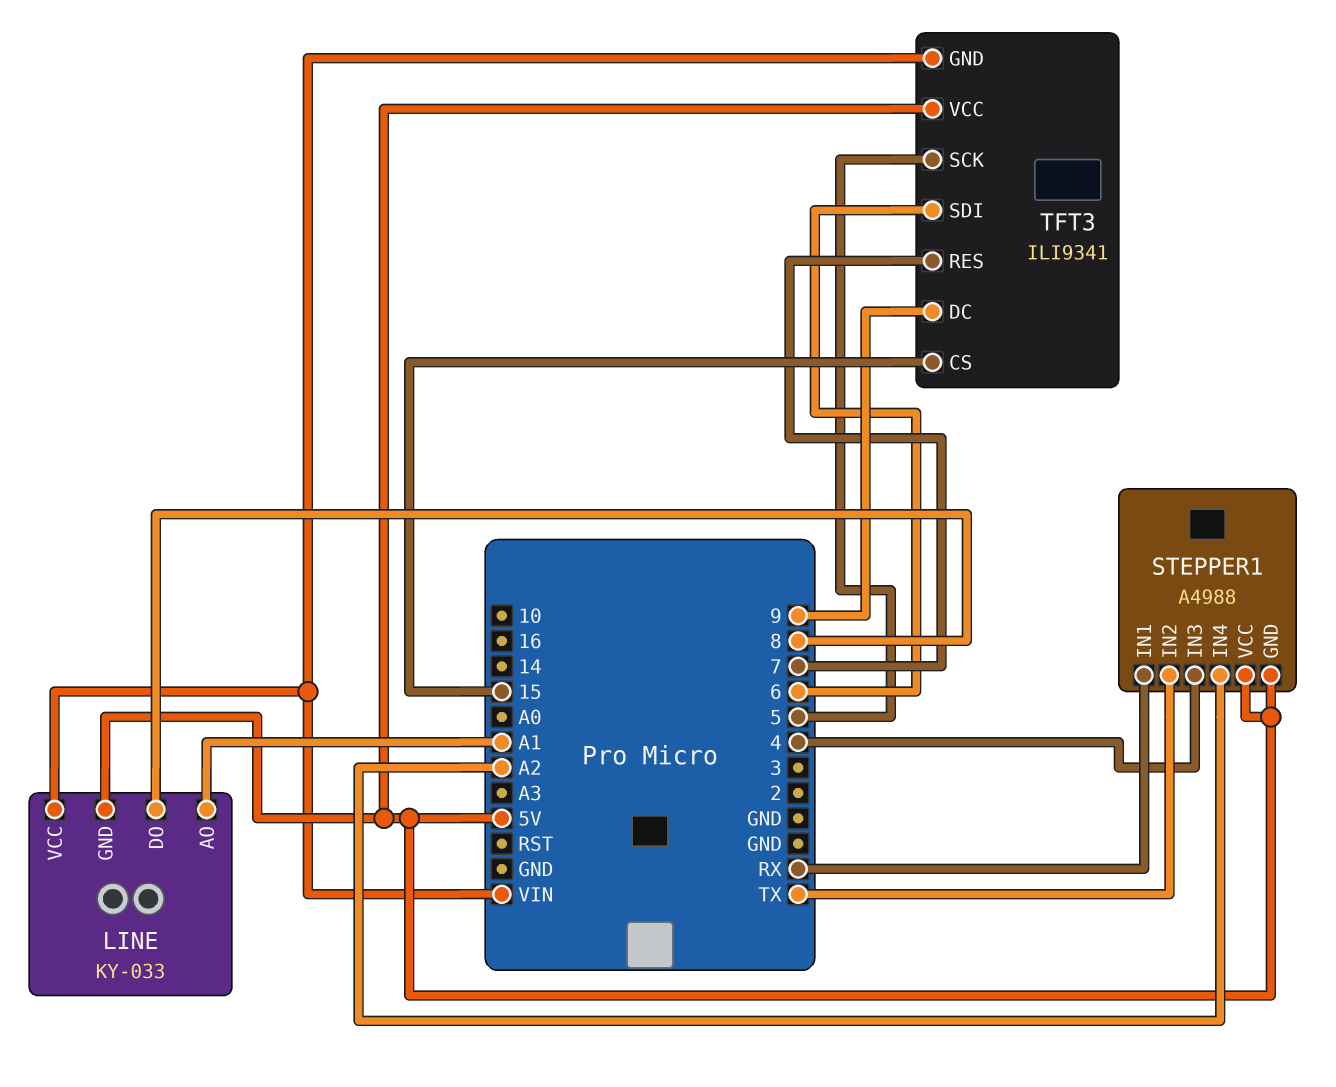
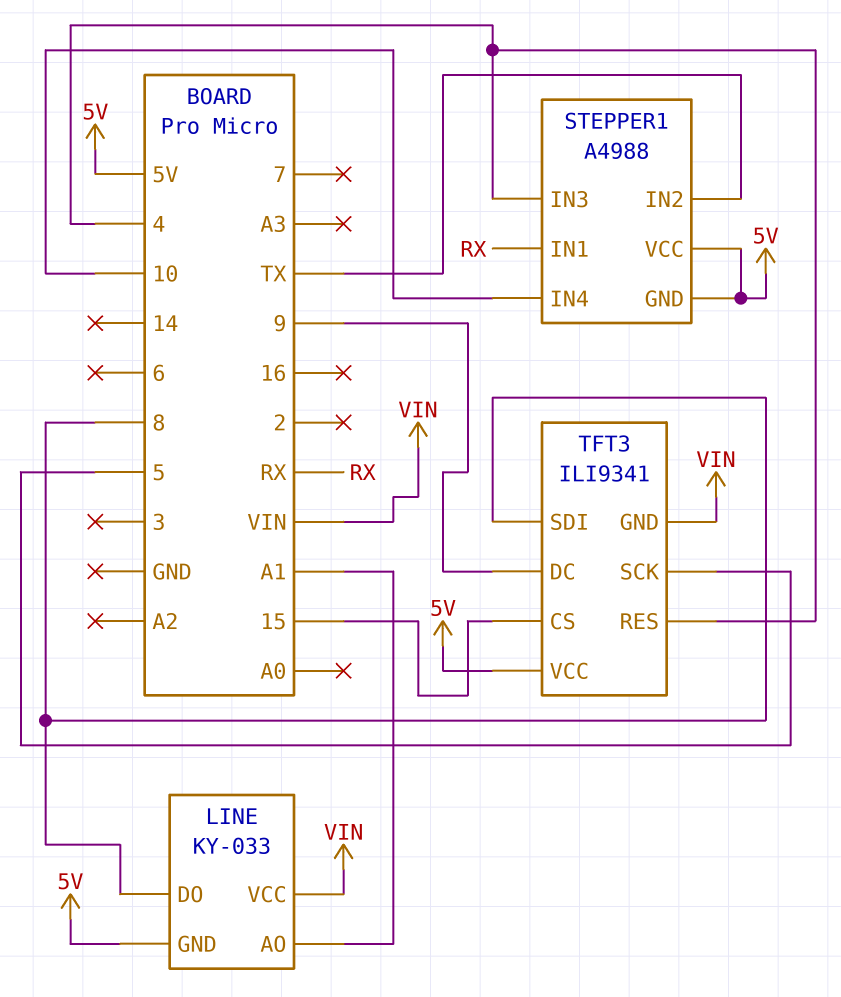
STEPPER1 pin IN4: A2 -> 10
TFT3 pin RES: 7 -> 4
TFT3 pin SDI: 6 -> 8

